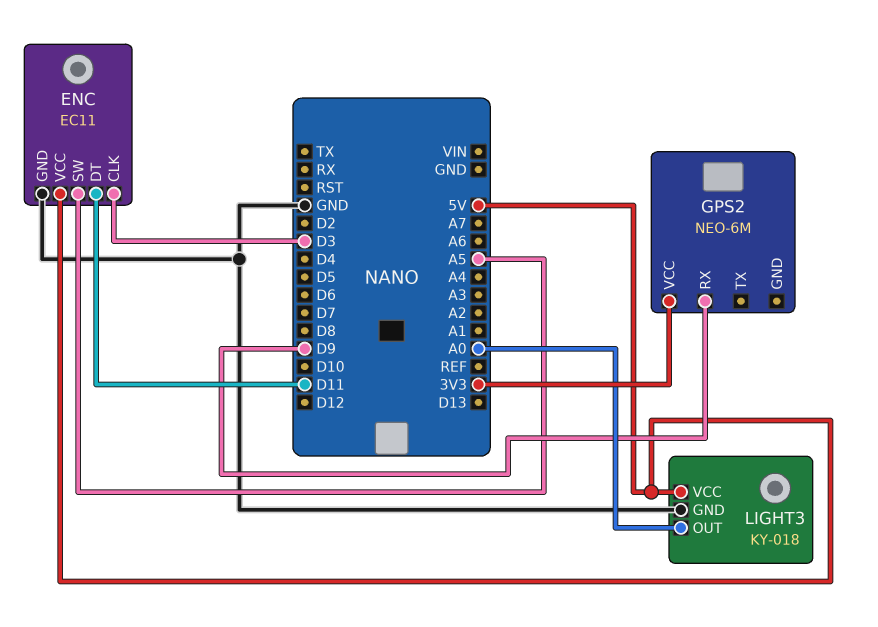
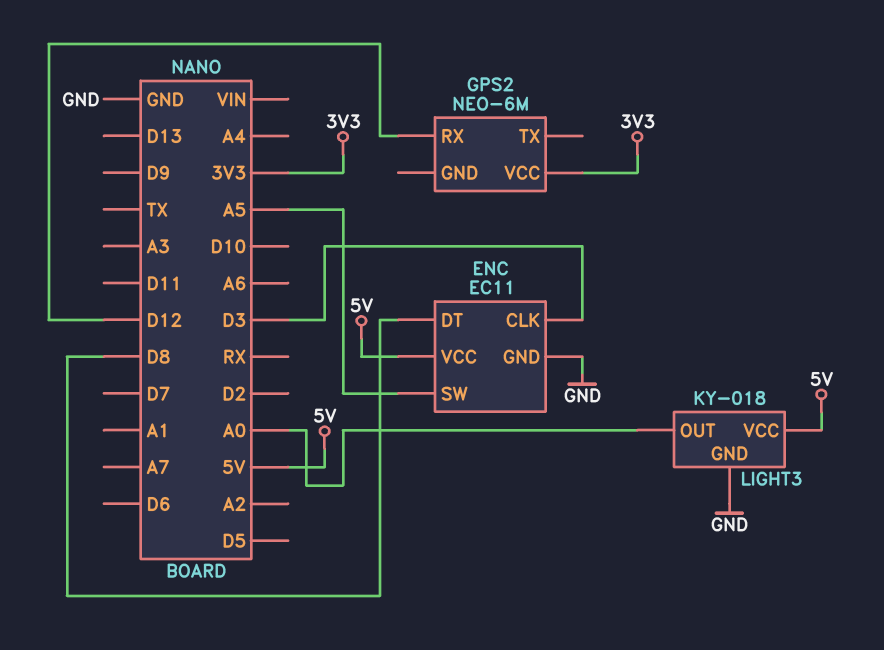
ENC pin DT: D11 -> D8
GPS2 pin RX: D9 -> D12

